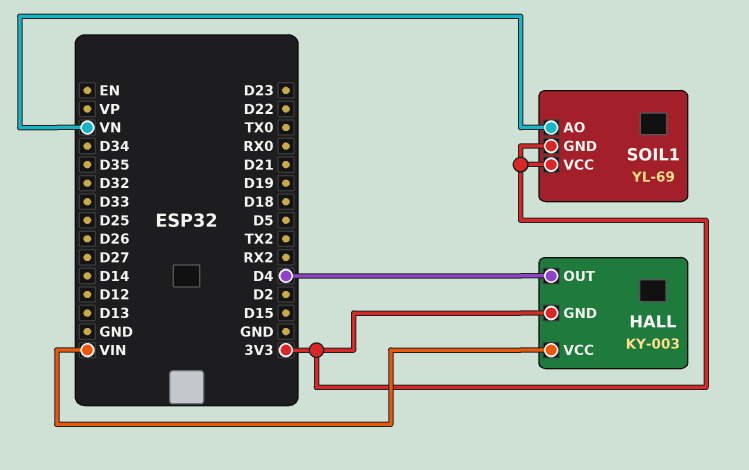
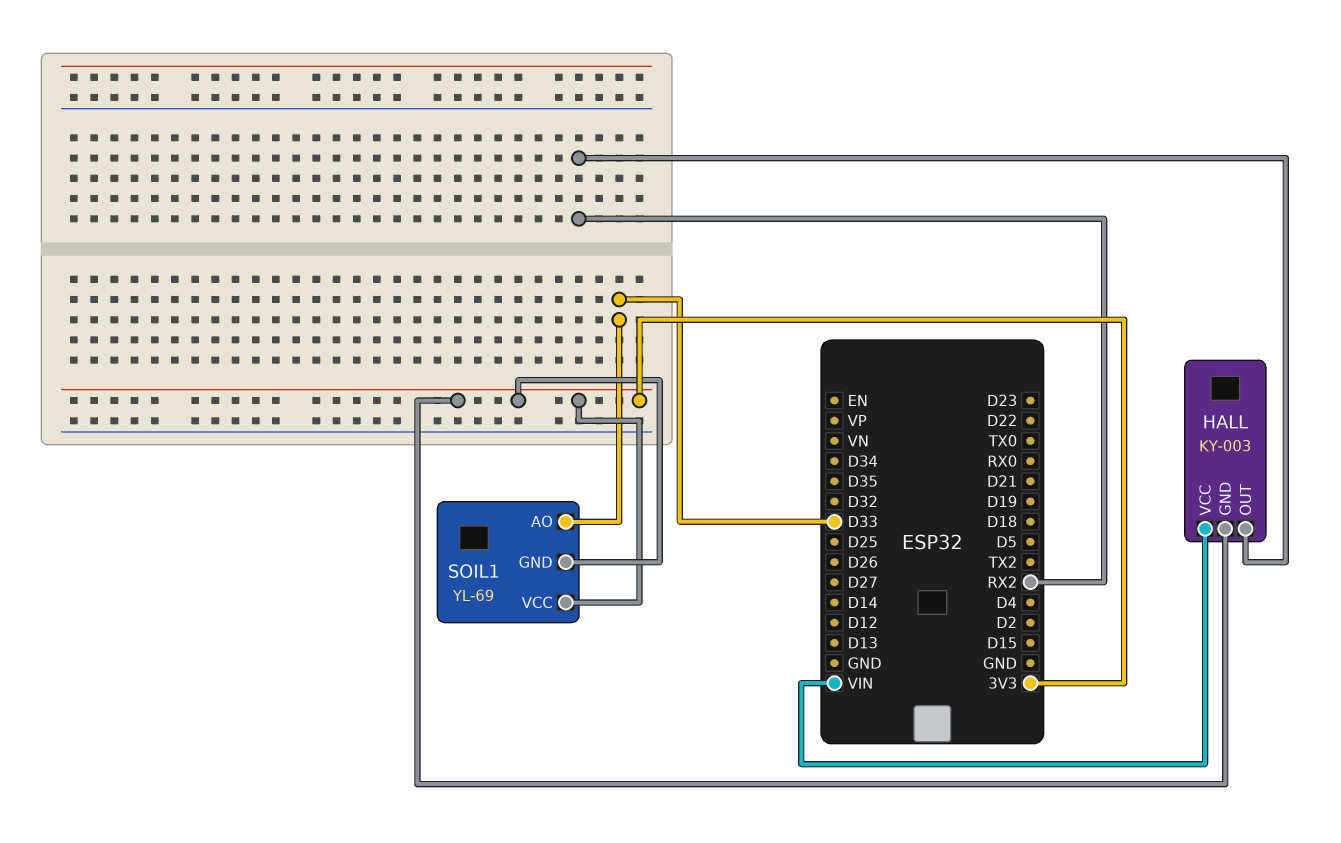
HALL pin OUT: D4 -> RX2
SOIL1 pin AO: VN -> D33

